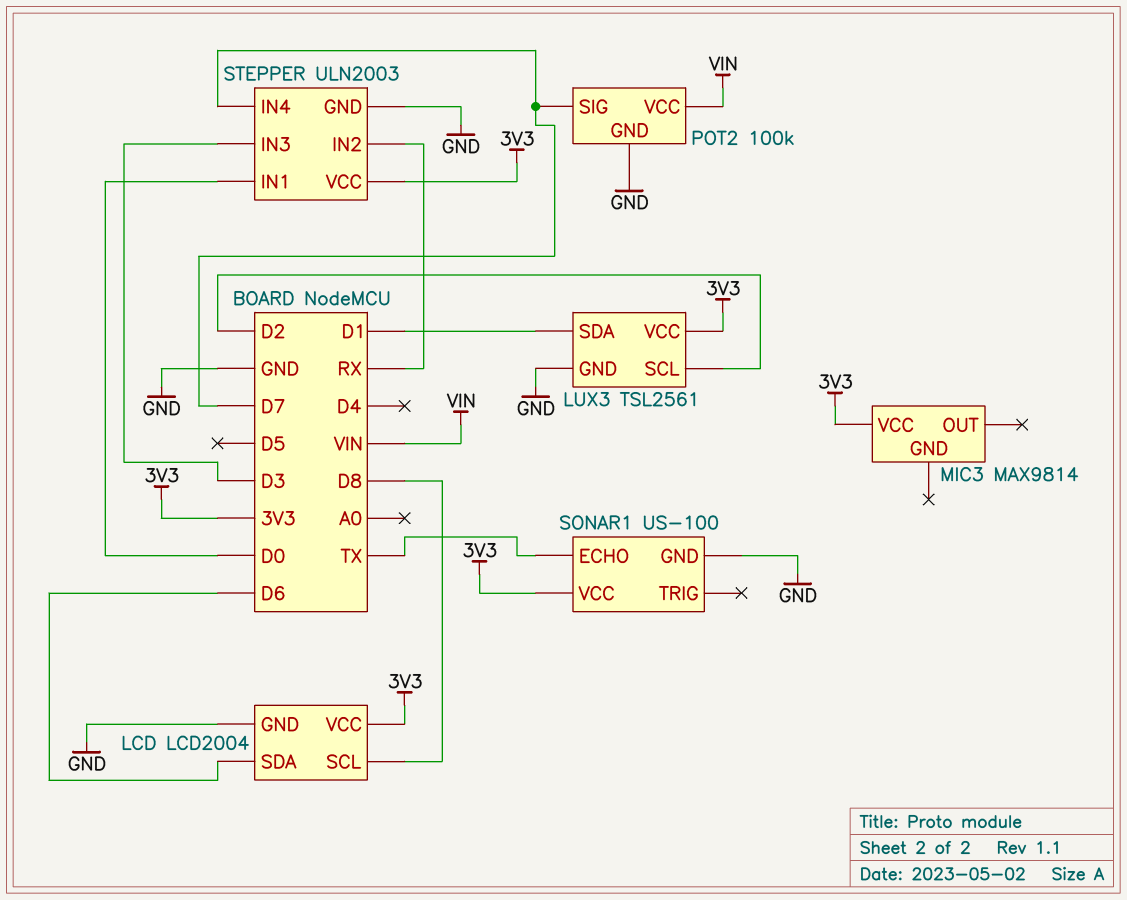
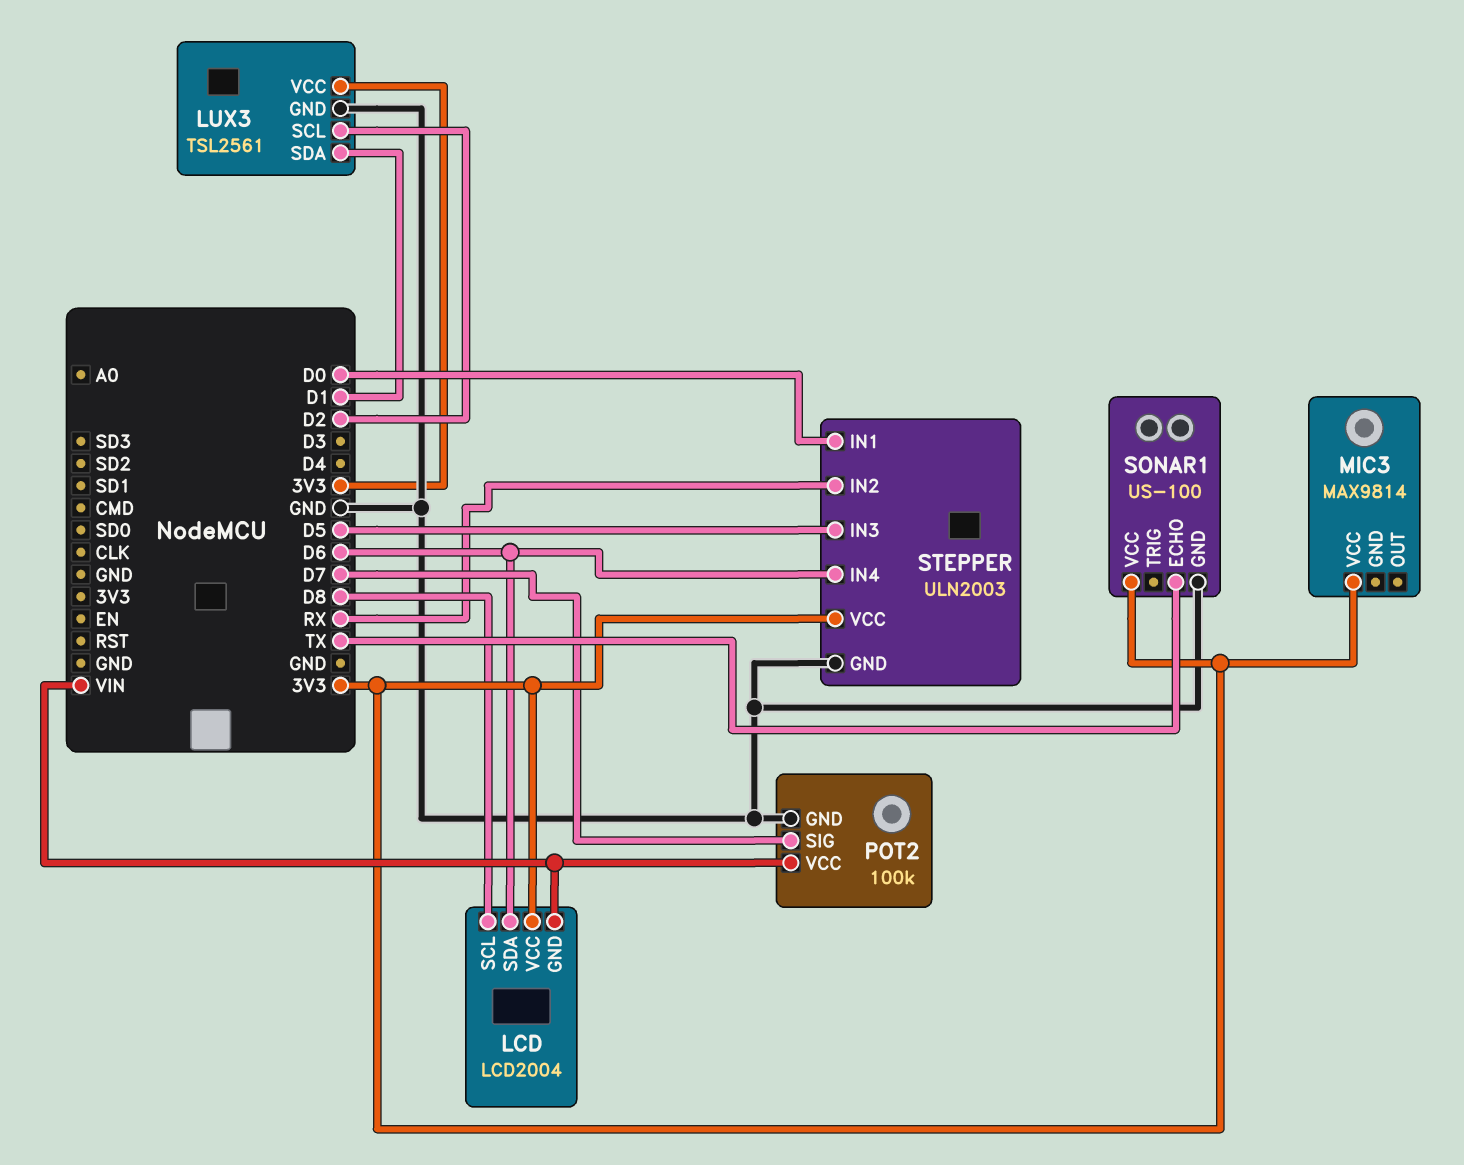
LCD pin GND: GND -> VIN
STEPPER pin IN3: D3 -> D5
STEPPER pin IN4: D7 -> D6

